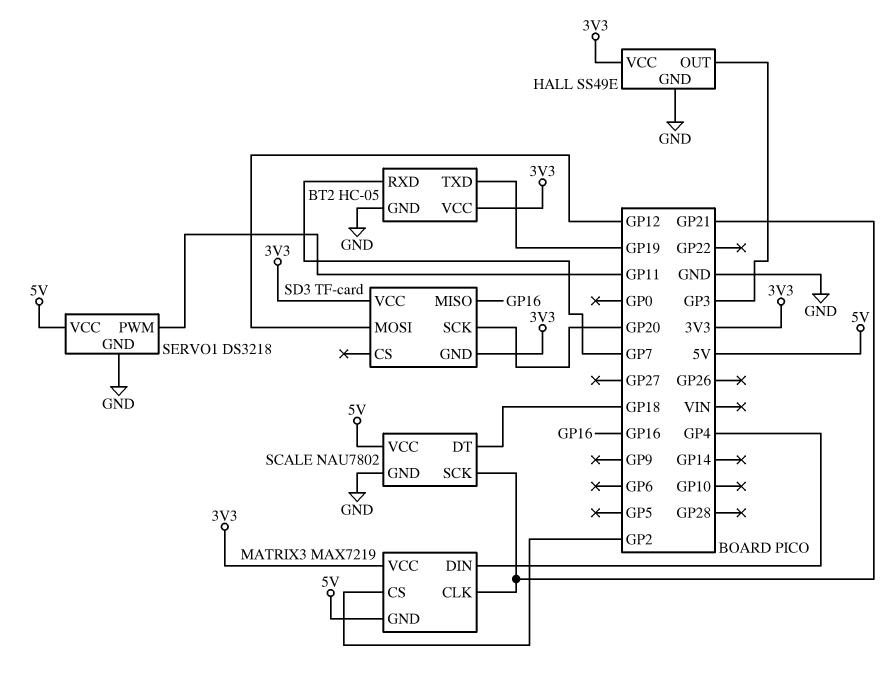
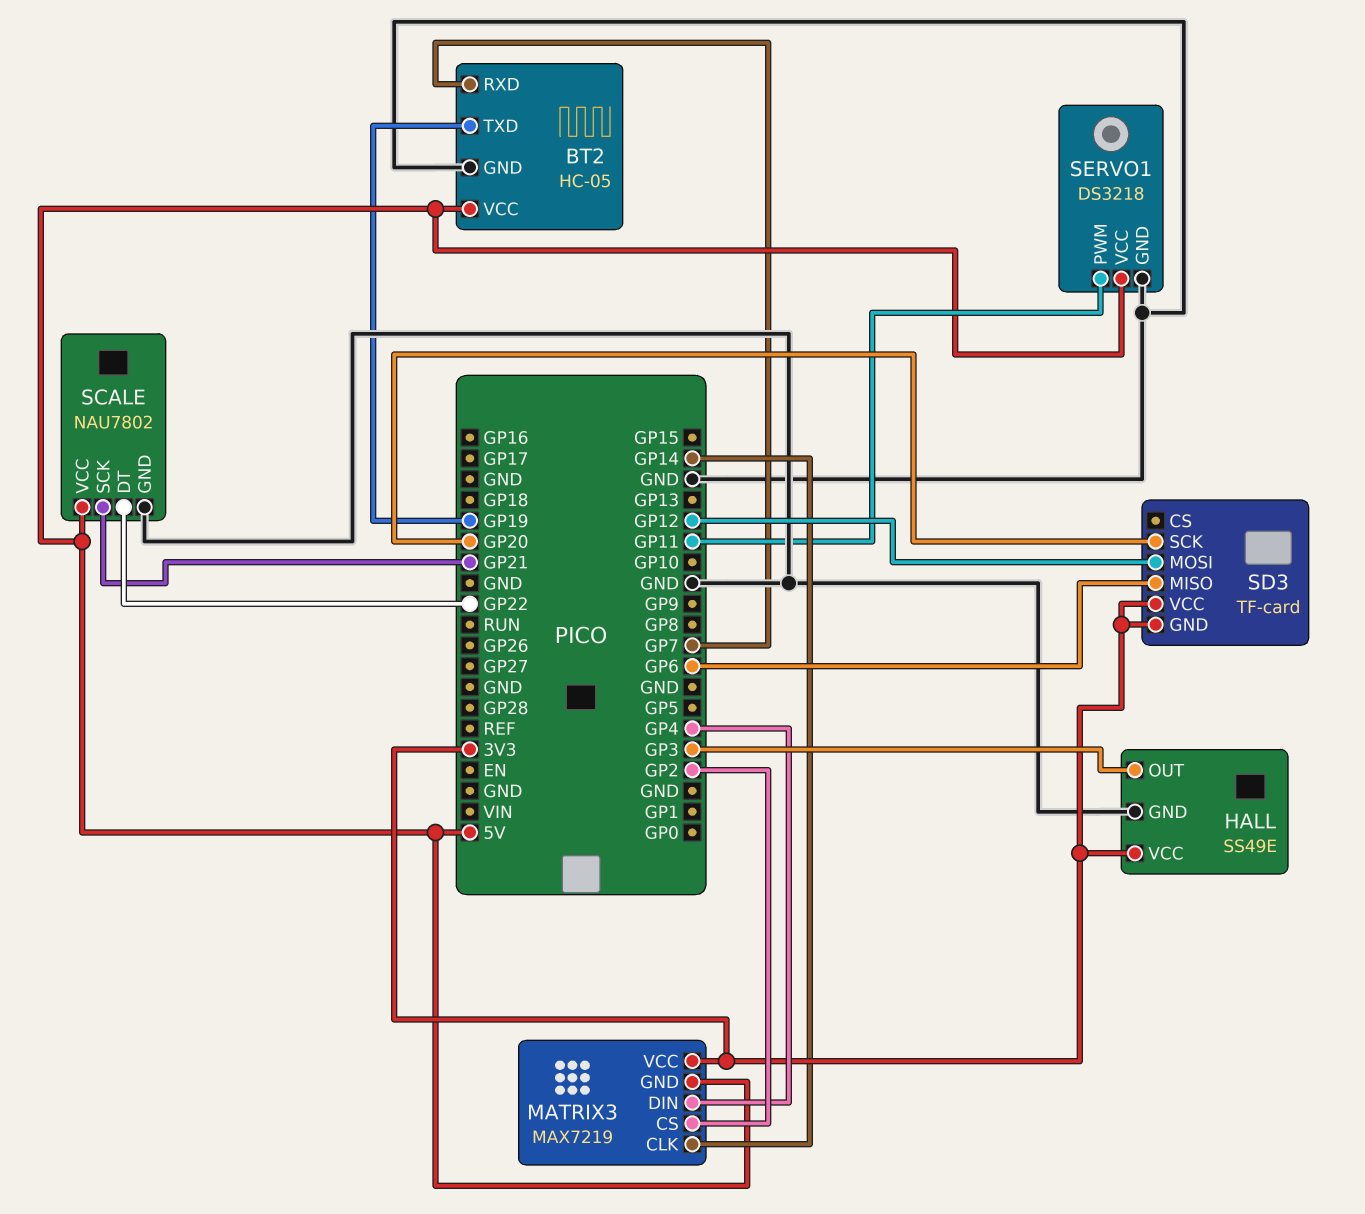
BT2 pin VCC: 3V3 -> 5V
MATRIX3 pin CLK: GP21 -> GP14
SCALE pin DT: GP18 -> GP22
SD3 pin MISO: GP16 -> GP6

